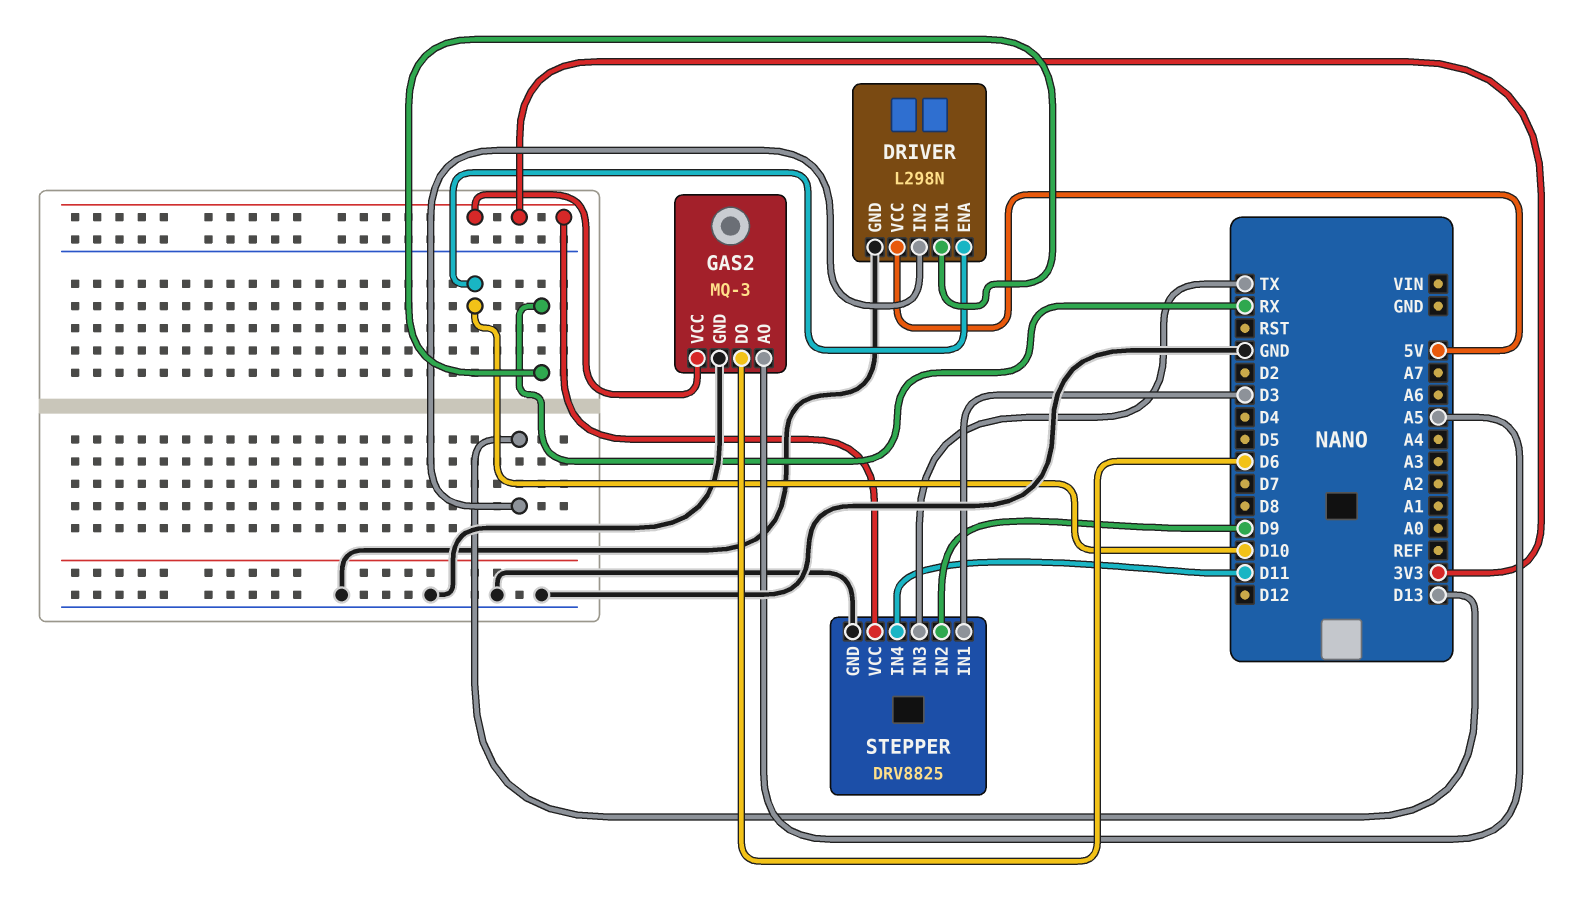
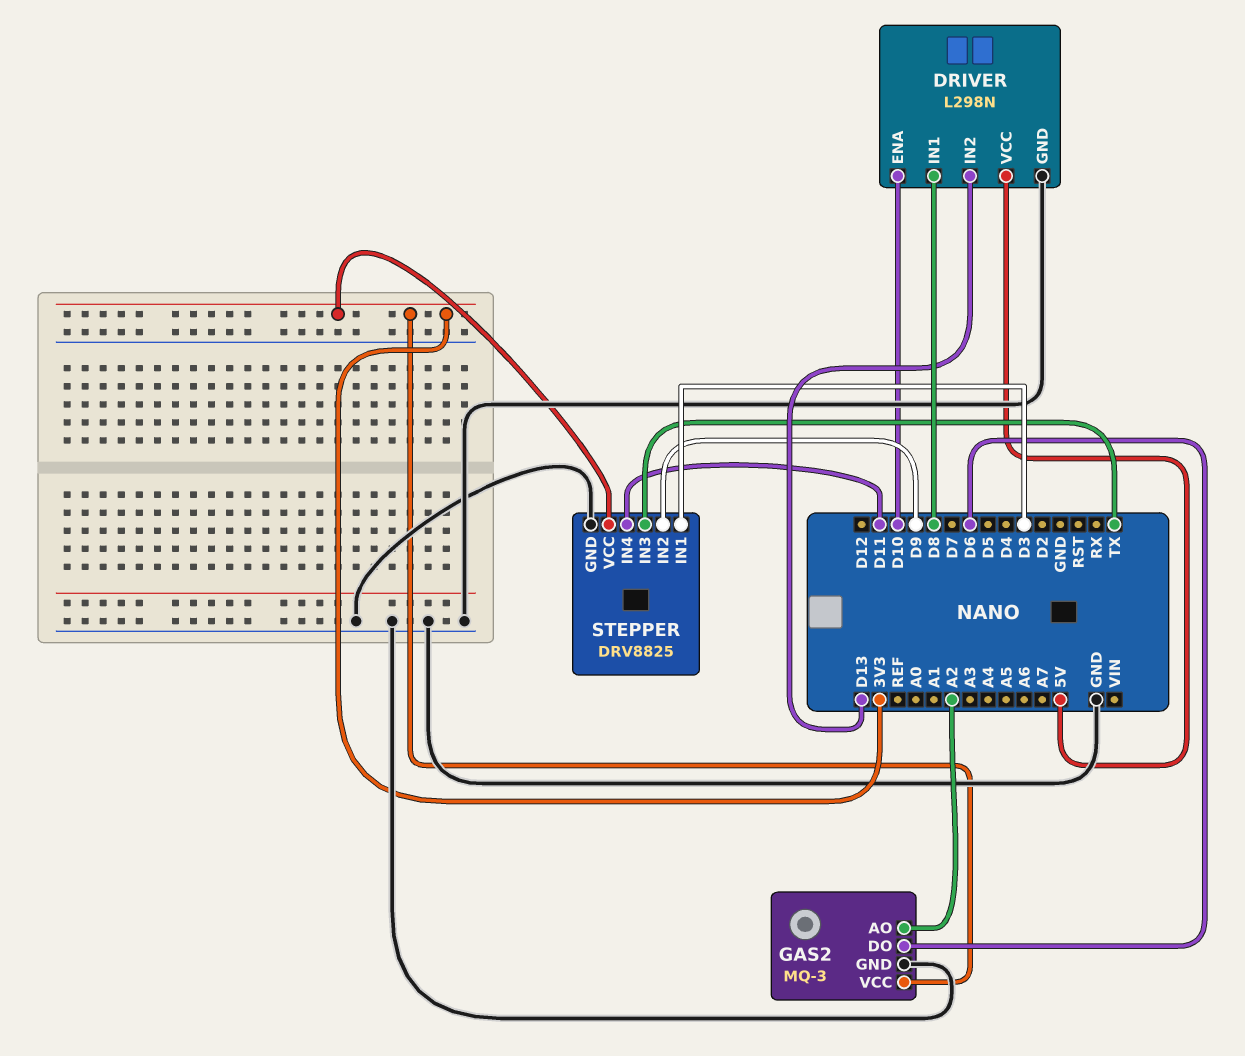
DRIVER pin IN1: RX -> D8
GAS2 pin AO: A5 -> A2

